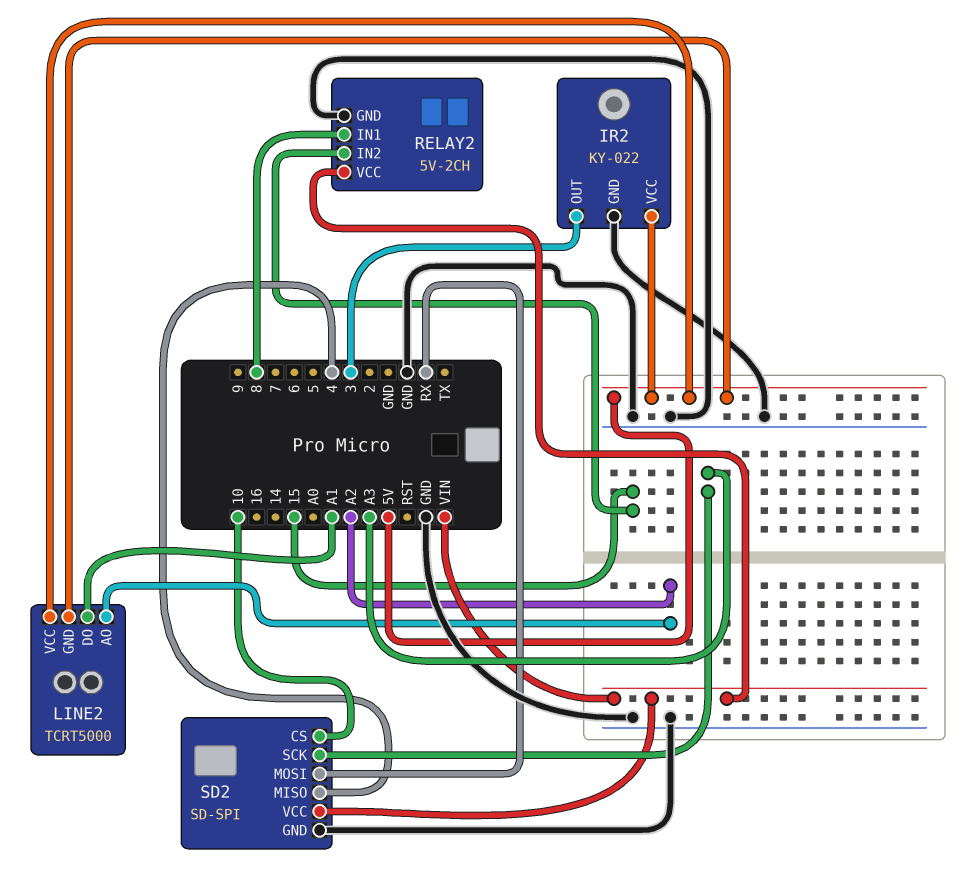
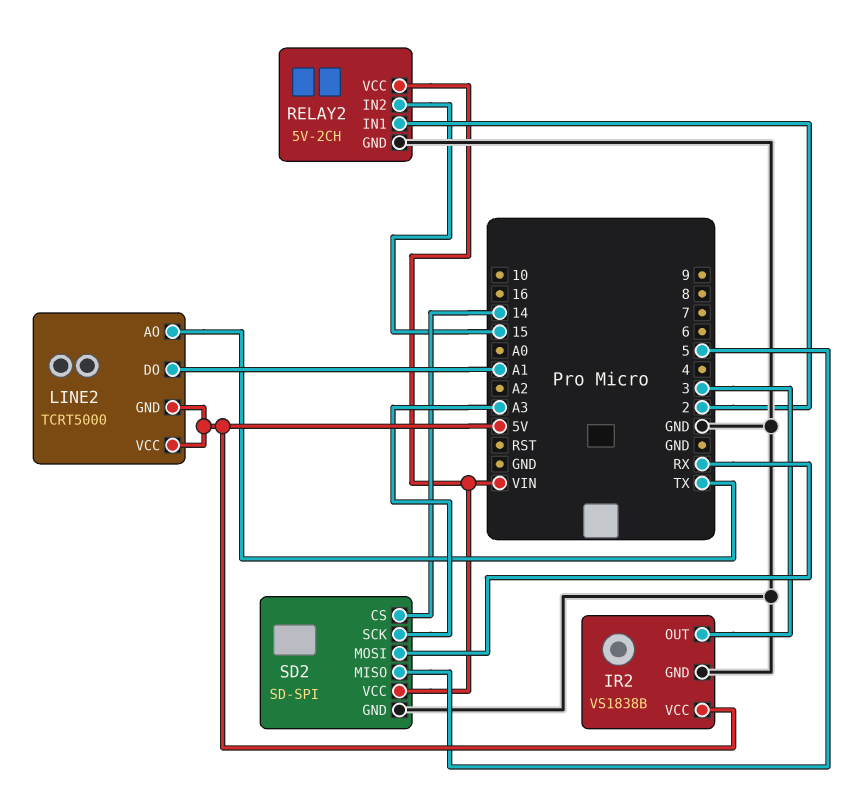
IR2: KY-022 -> VS1838B
LINE2 pin AO: A2 -> TX
RELAY2 pin IN1: 8 -> 2
SD2 pin CS: 10 -> 14
SD2 pin MISO: 4 -> 5

